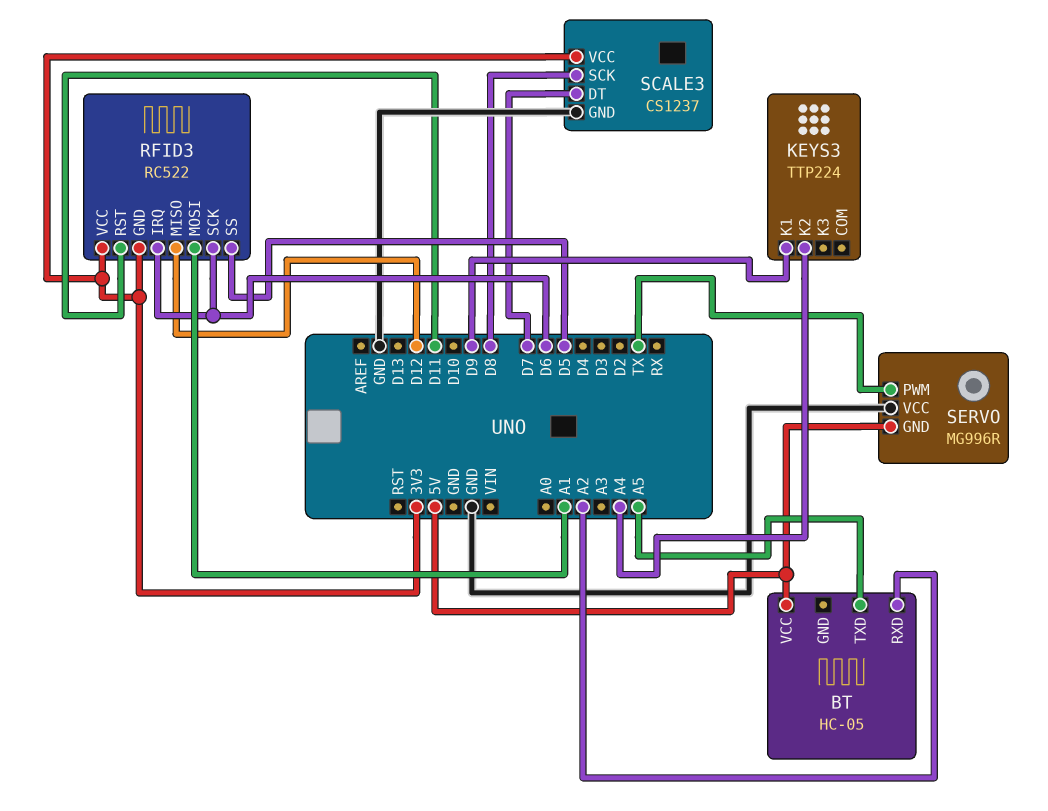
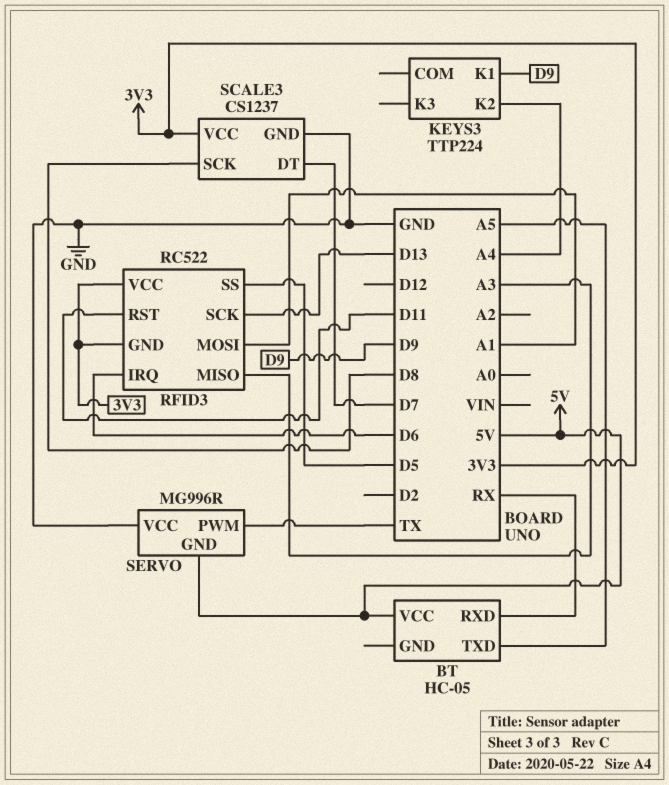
BT pin RXD: A2 -> RX
RFID3 pin MISO: D12 -> A3
RFID3 pin SCK: D6 -> D13

